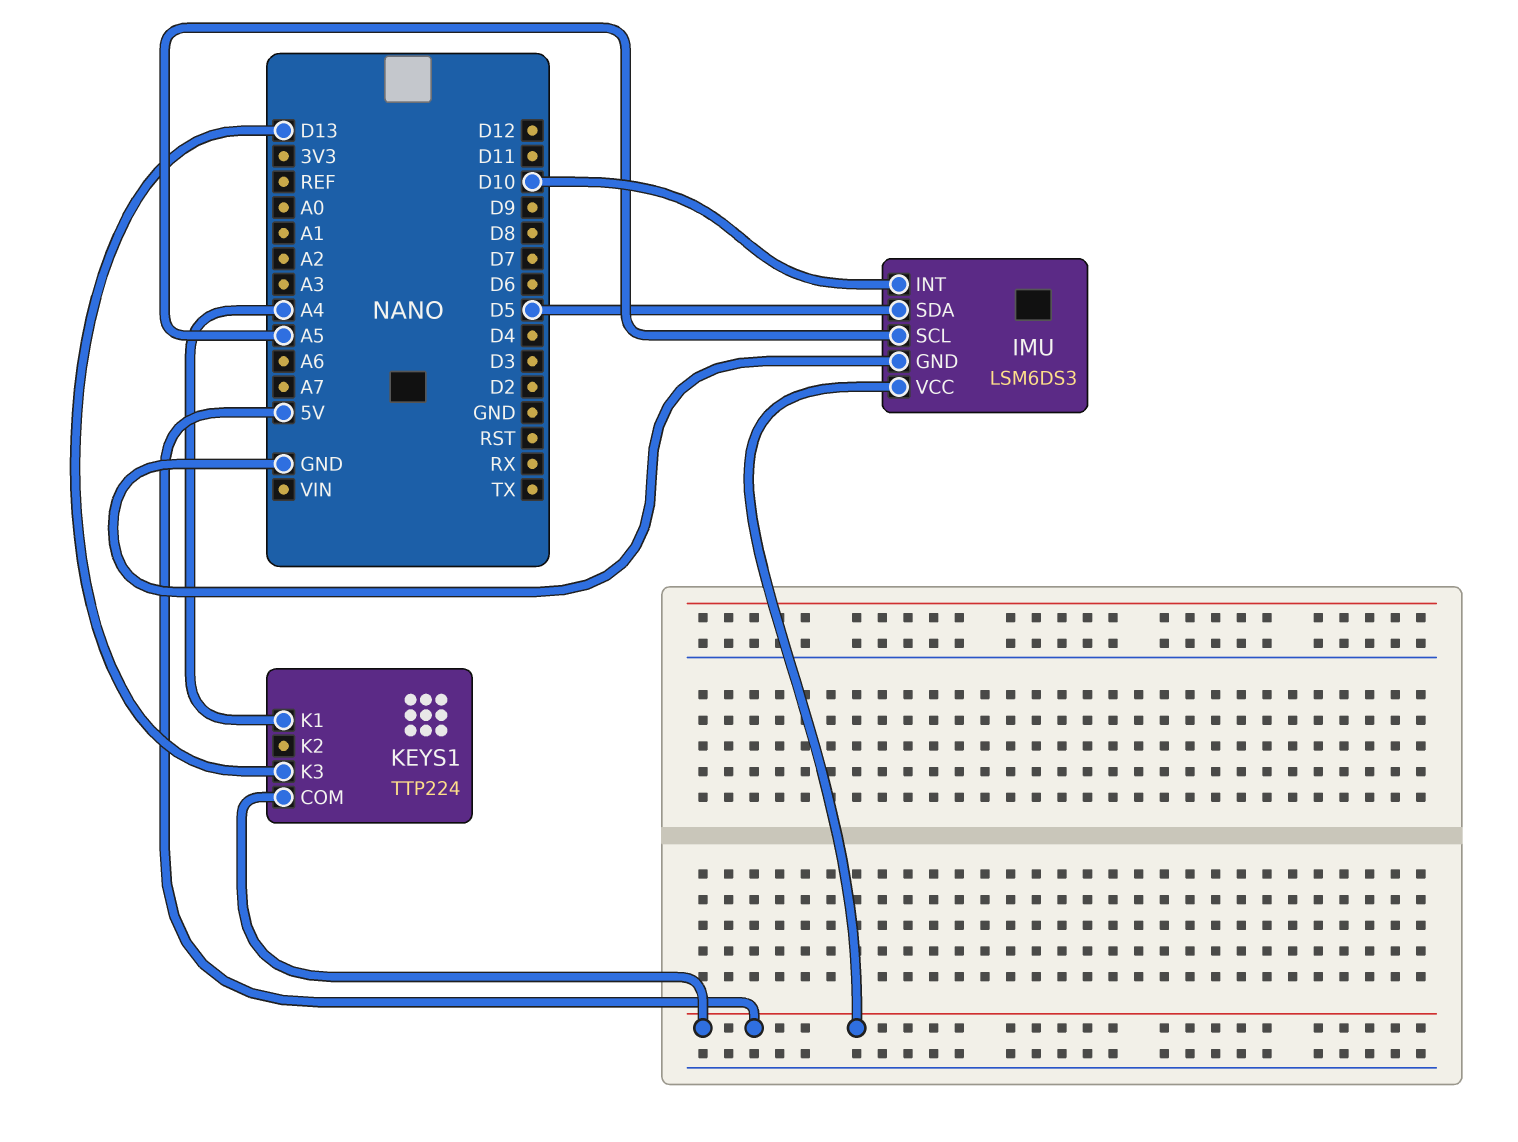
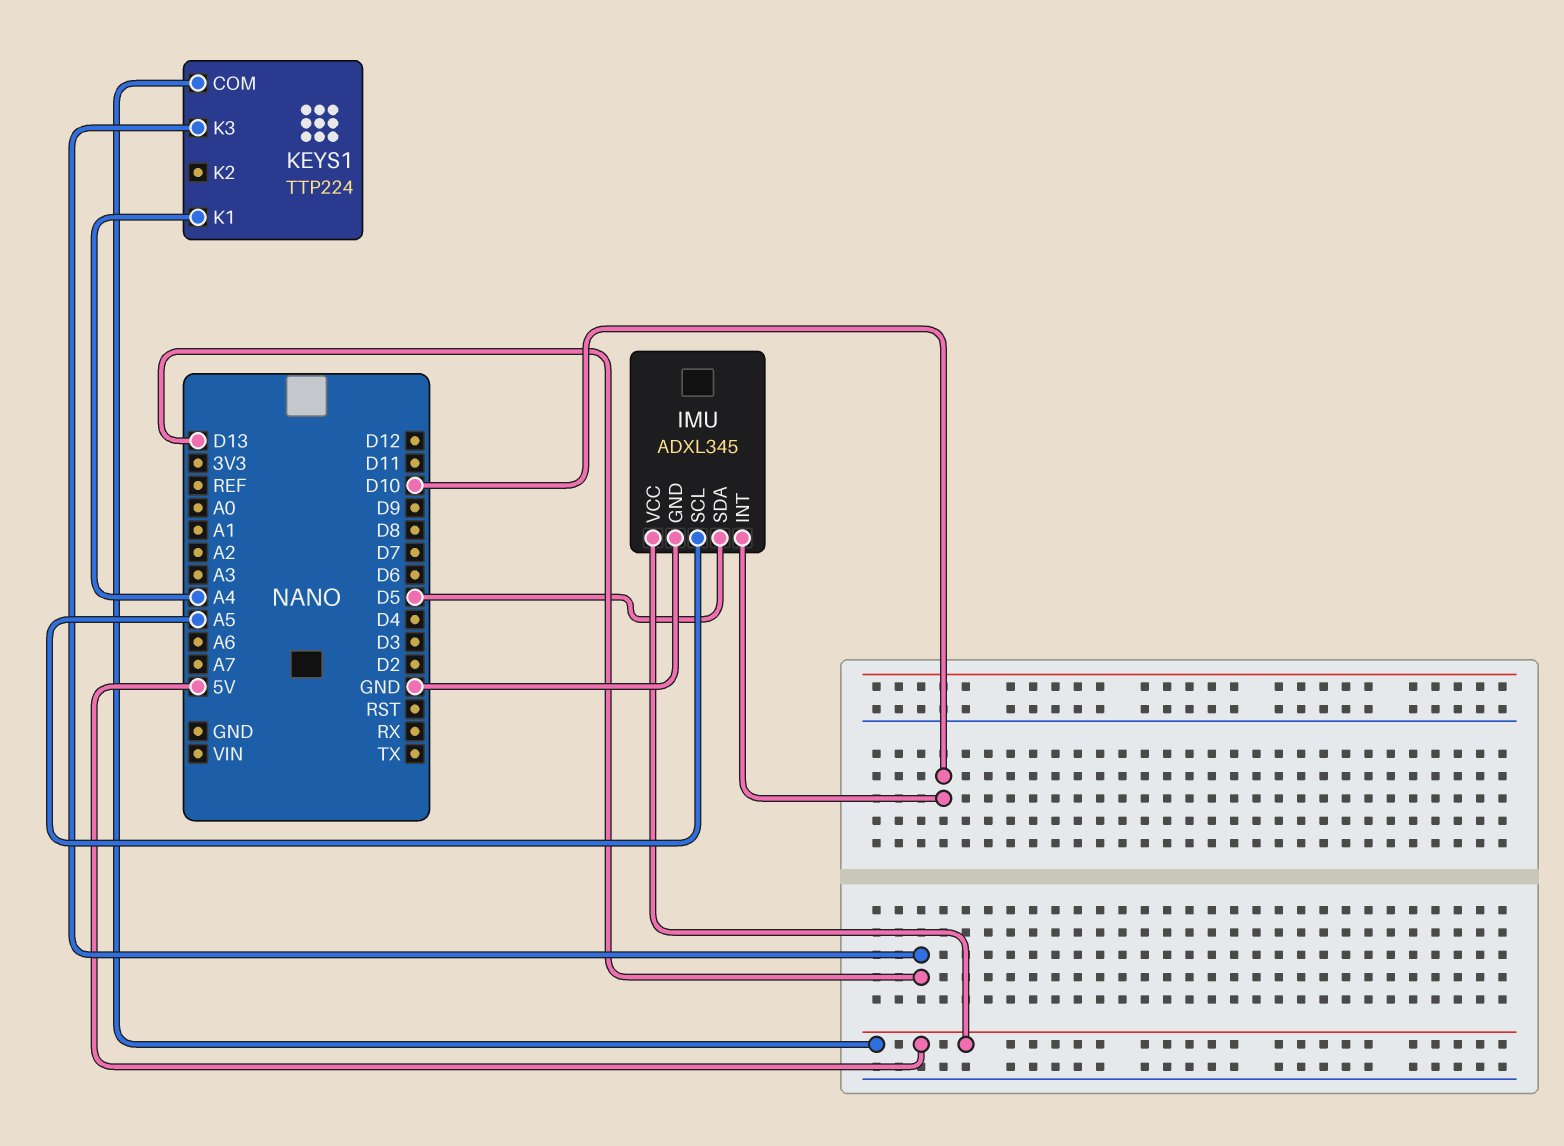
IMU: LSM6DS3 -> ADXL345

